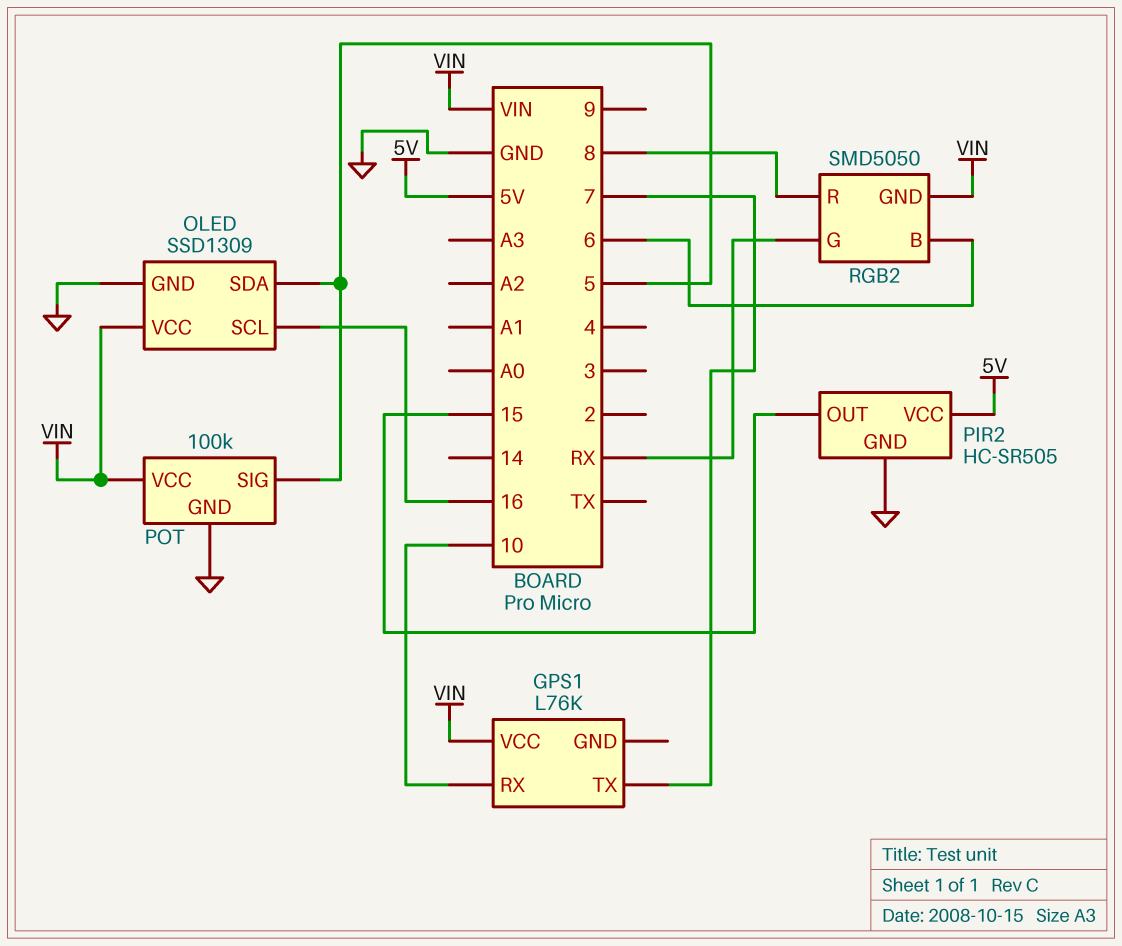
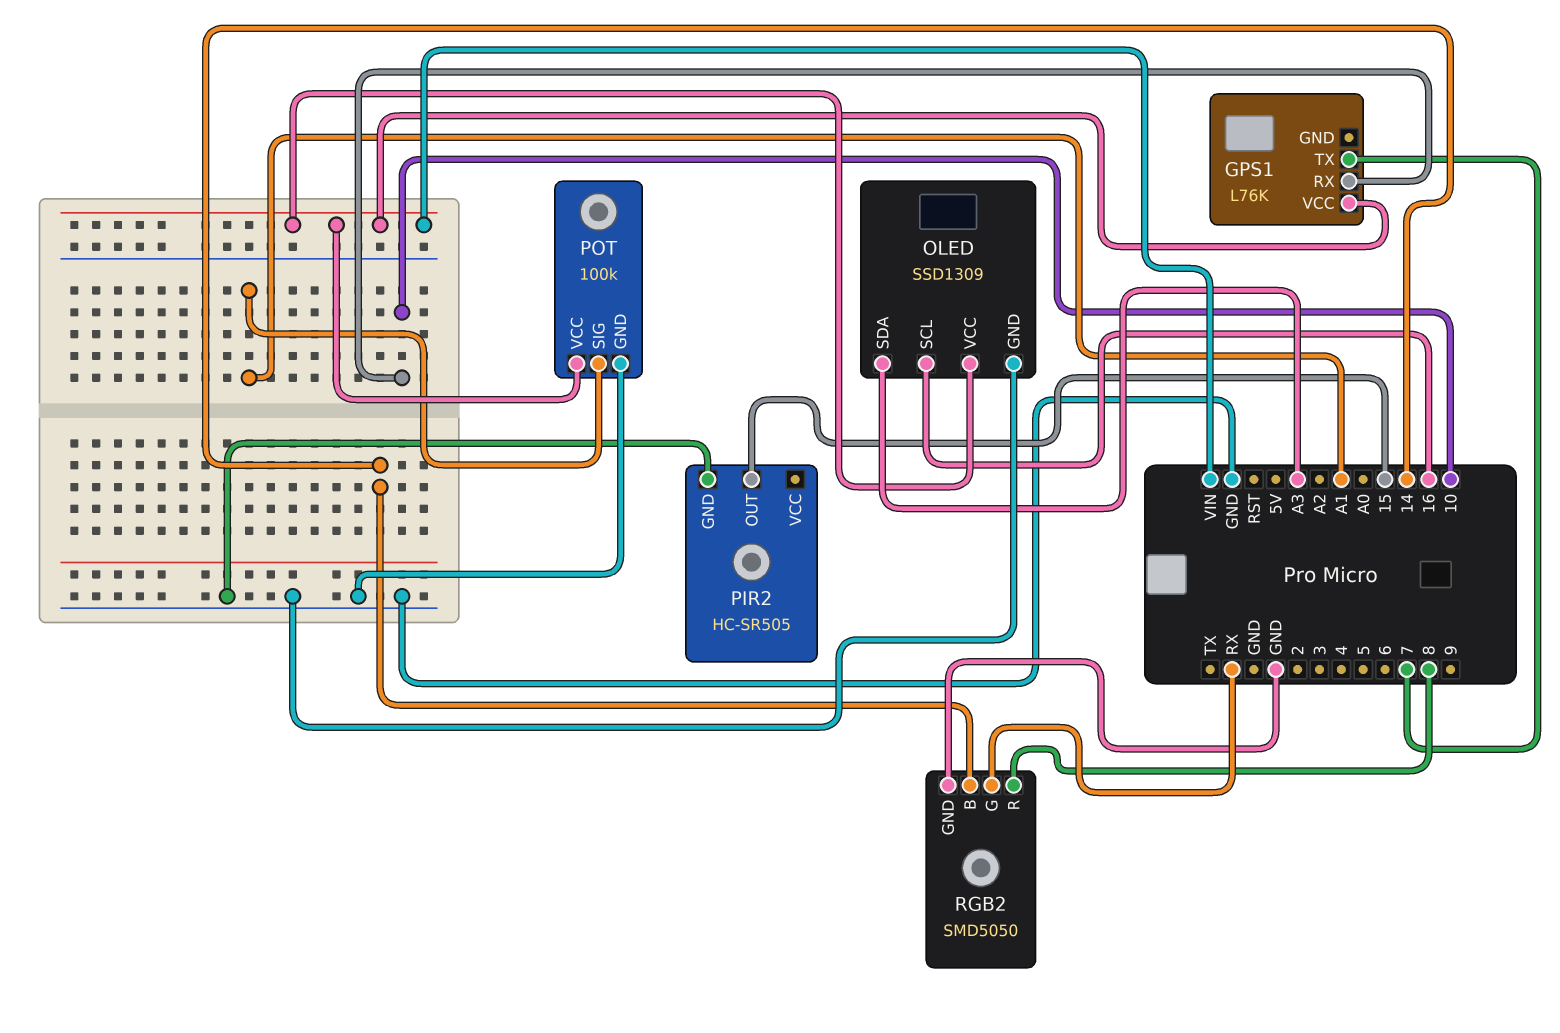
OLED pin SDA: 5 -> A3
PIR2 pin VCC: 5V -> none
POT pin SIG: 5 -> A1
RGB2 pin B: 6 -> 14
RGB2 pin GND: VIN -> GND

